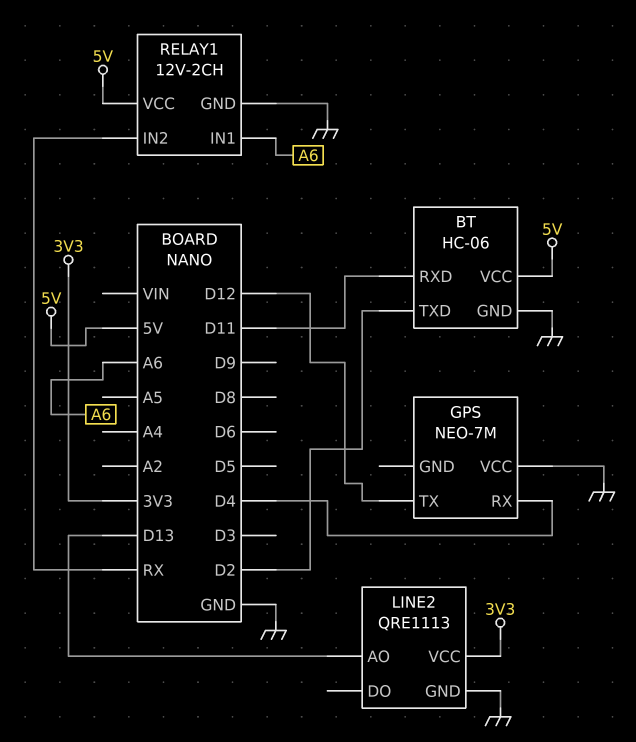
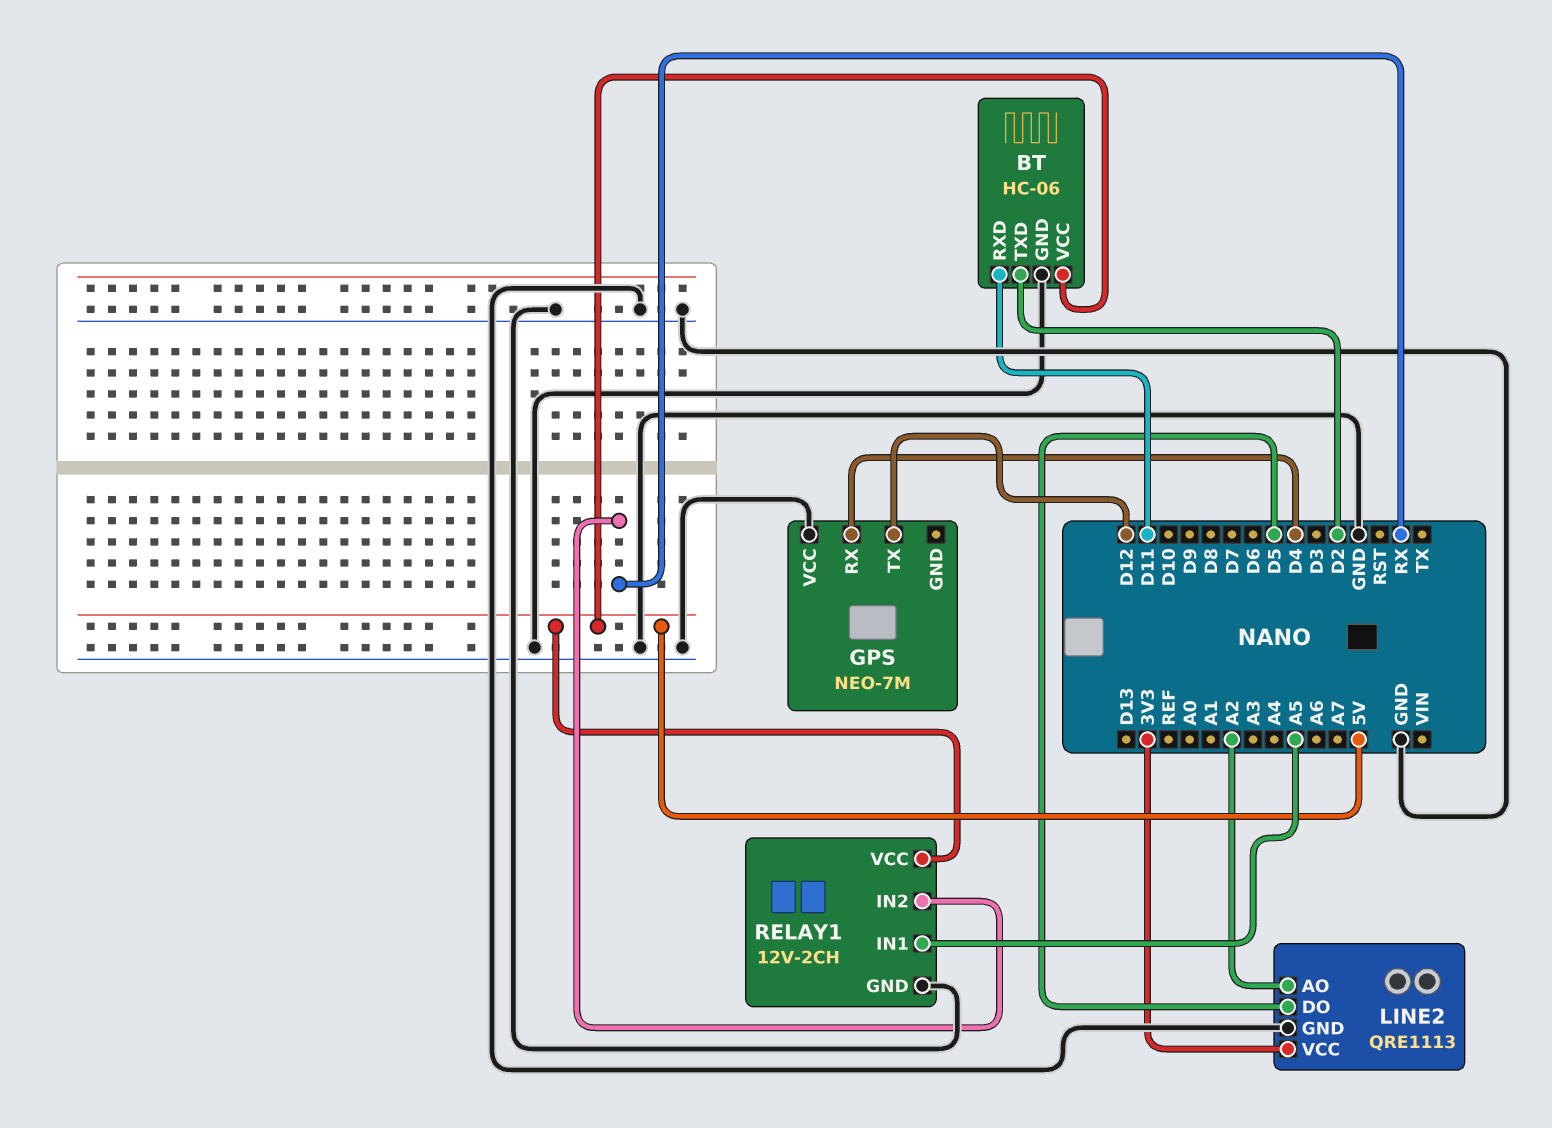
LINE2 pin AO: D13 -> A2
LINE2 pin DO: none -> D5
RELAY1 pin IN1: A6 -> A5

